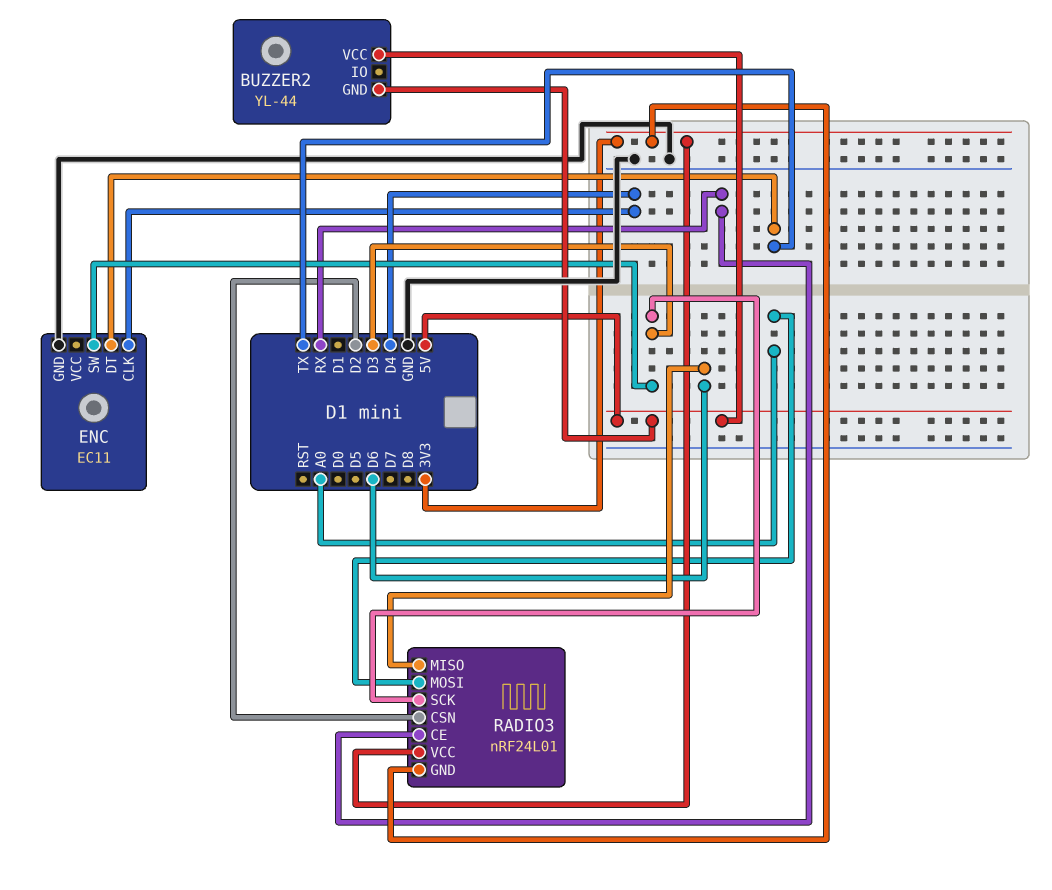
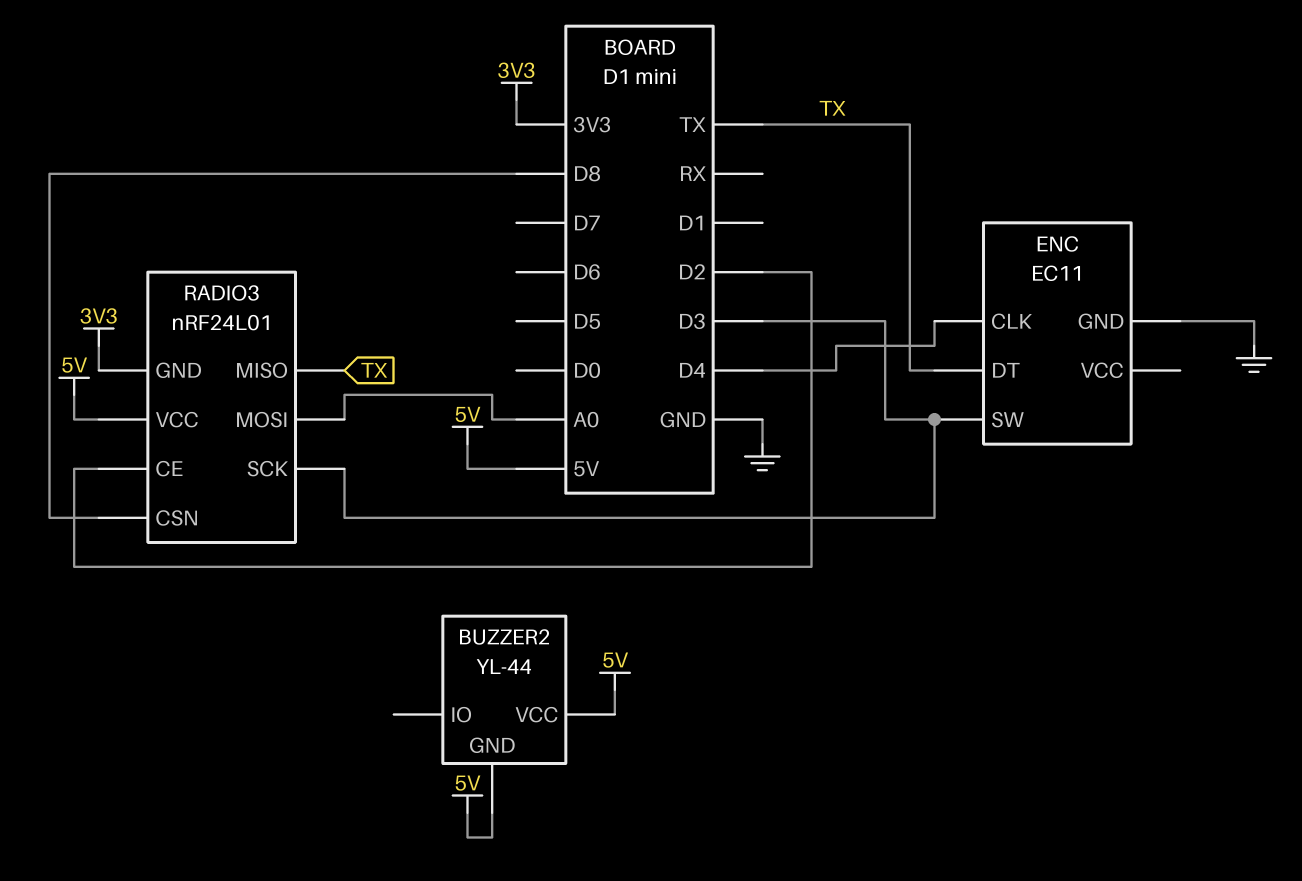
RADIO3 pin CE: RX -> D2
RADIO3 pin CSN: D2 -> D8
RADIO3 pin MISO: D6 -> TX
RADIO3 pin VCC: 3V3 -> 5V

